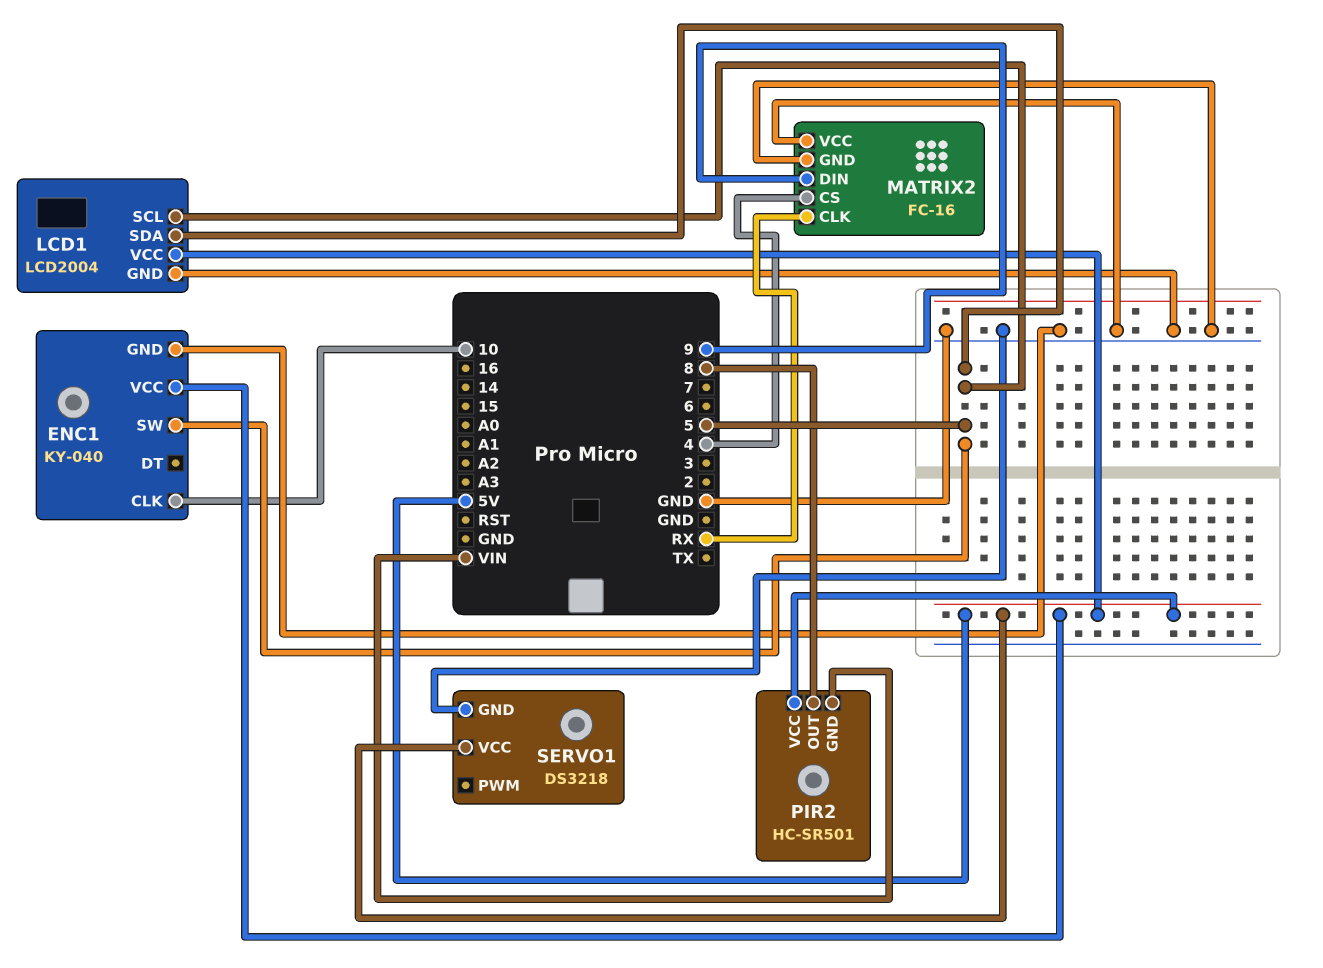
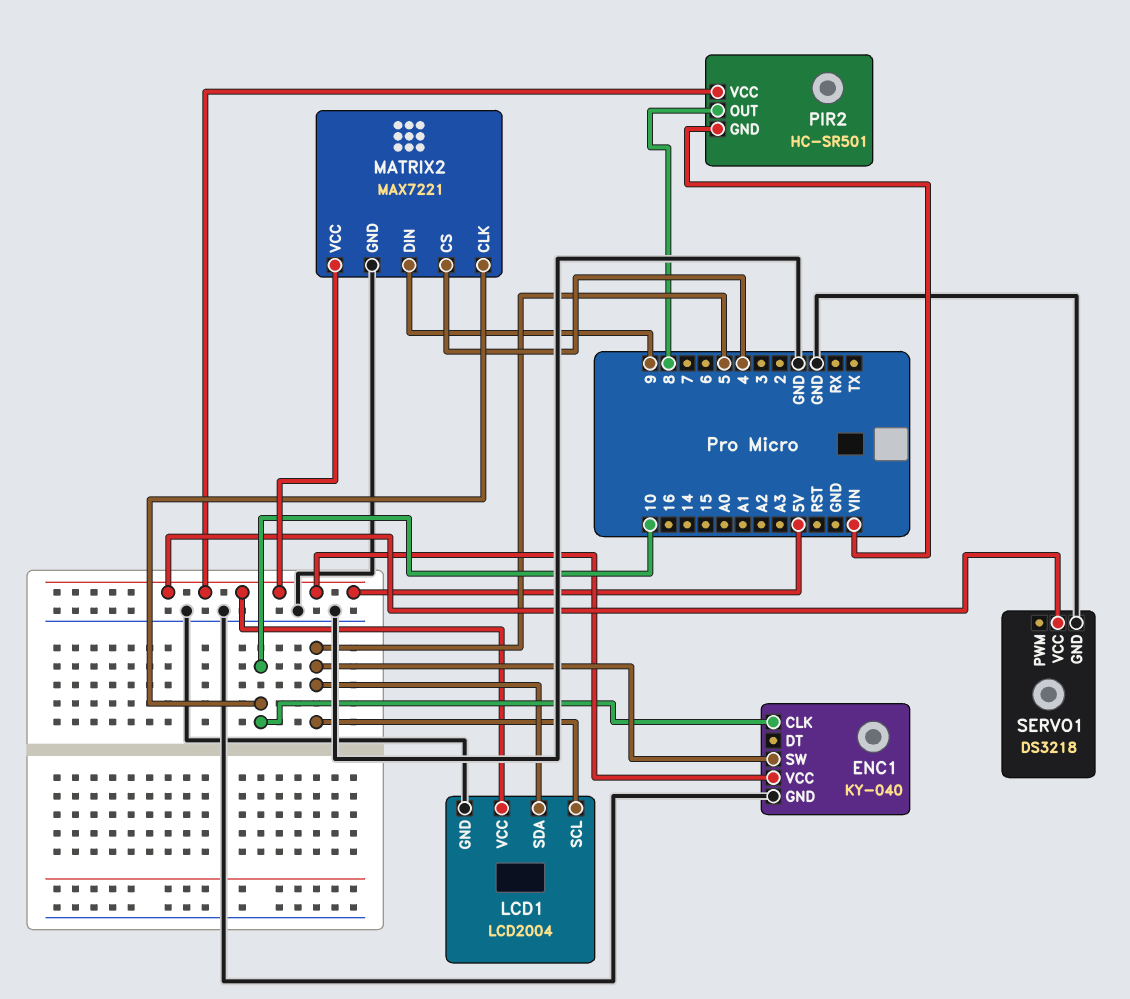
MATRIX2: FC-16 -> MAX7221
MATRIX2 pin CLK: RX -> 10
MATRIX2 pin VCC: GND -> 5V

